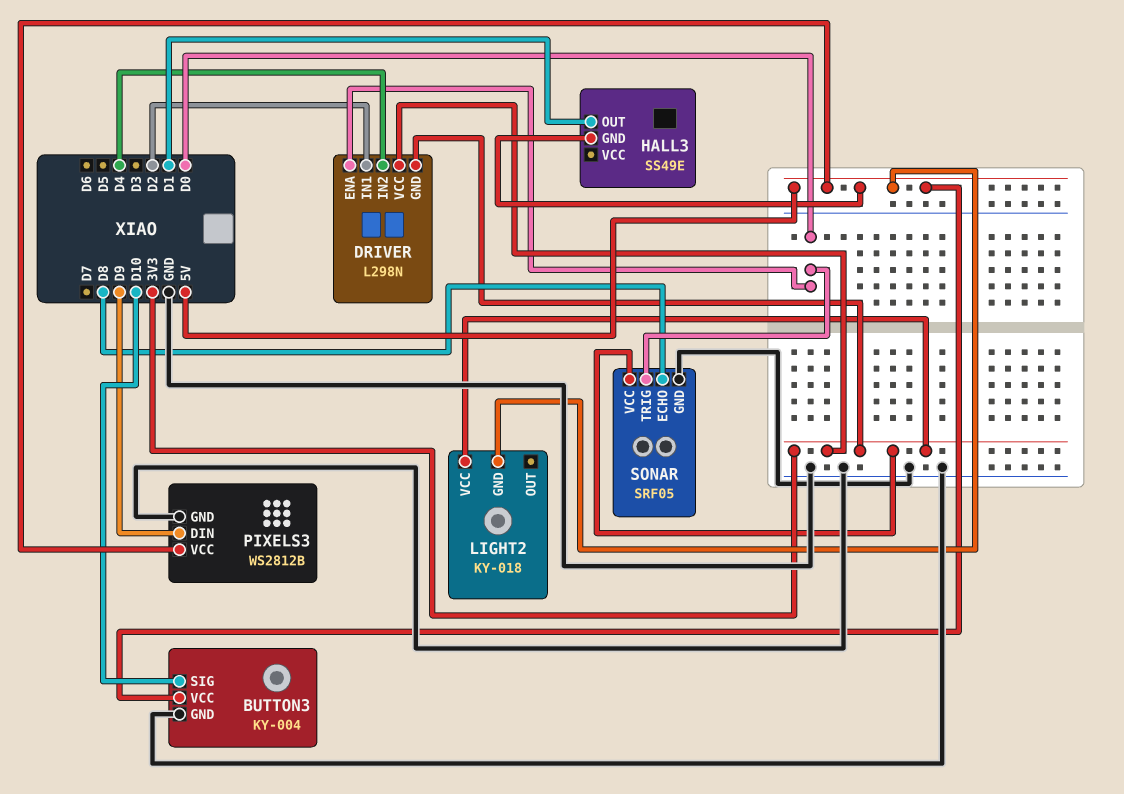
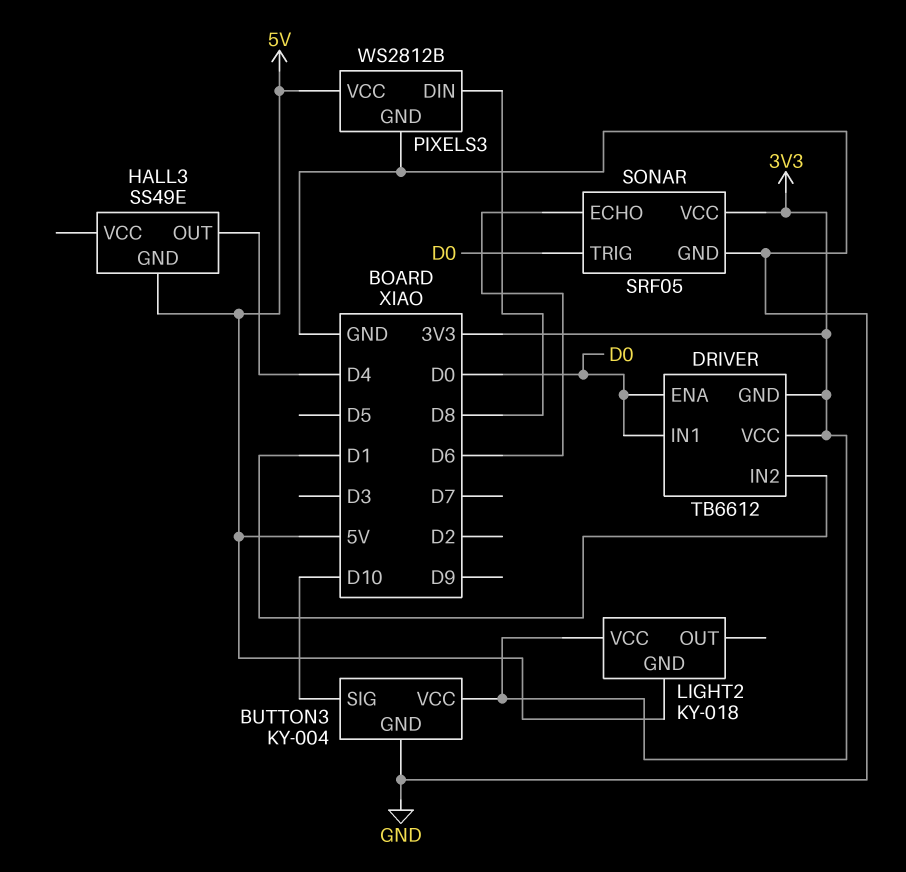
BUTTON3 pin VCC: 5V -> 3V3
DRIVER: L298N -> TB6612
DRIVER pin IN1: D2 -> D0
DRIVER pin IN2: D4 -> D1
HALL3 pin OUT: D1 -> D4
PIXELS3 pin DIN: D9 -> D8
SONAR pin ECHO: D8 -> D6

